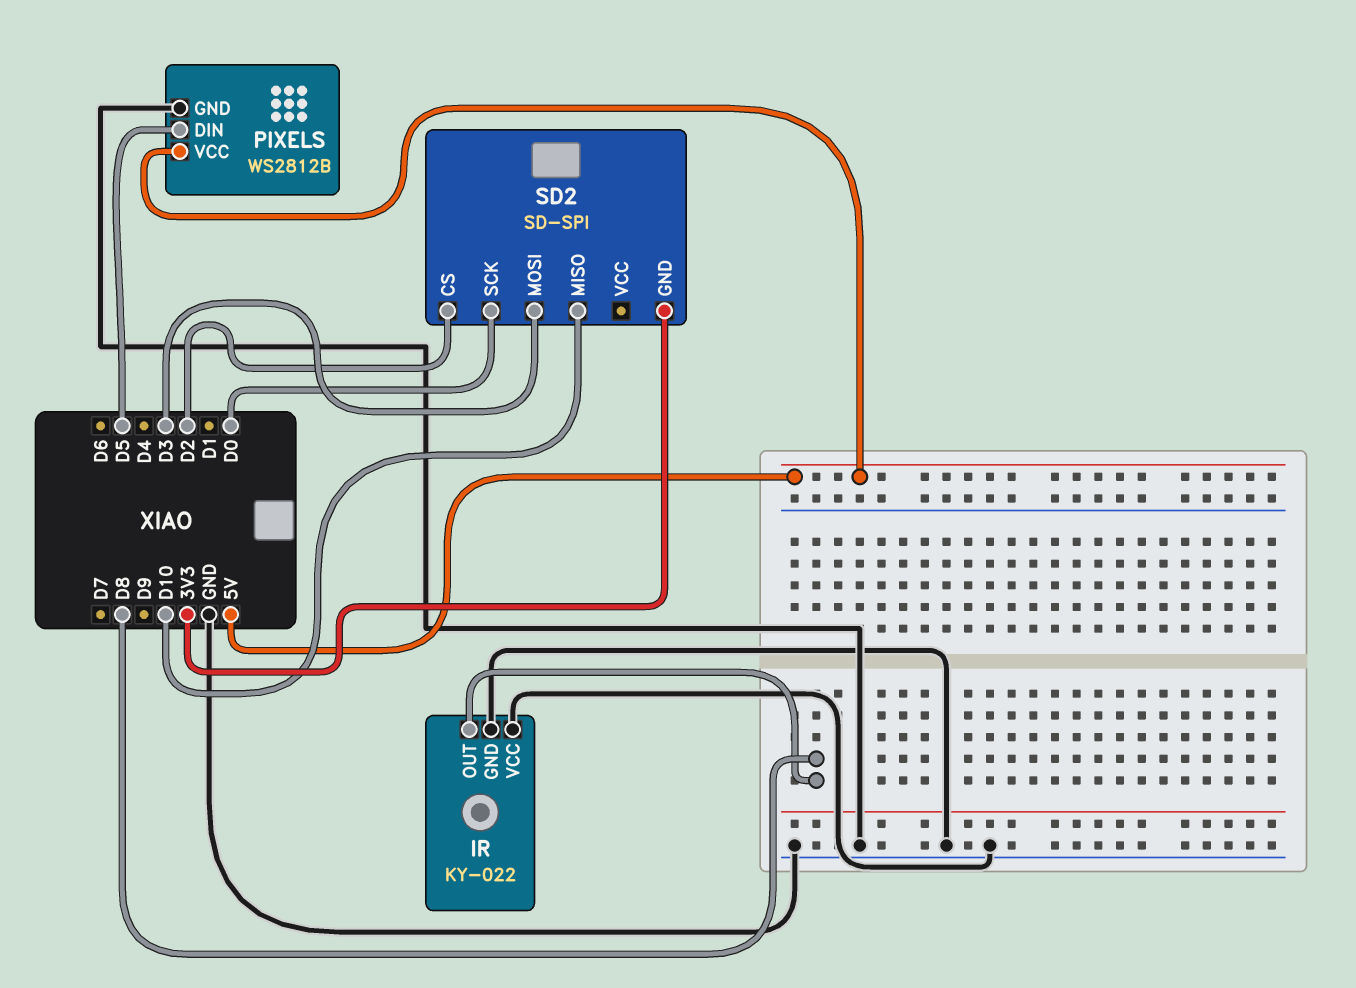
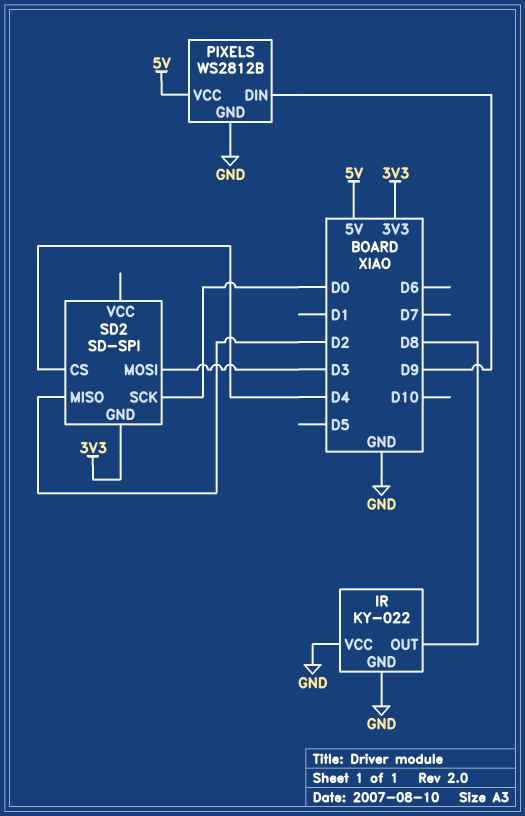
PIXELS pin DIN: D5 -> D9
SD2 pin CS: D2 -> D4
SD2 pin MISO: D10 -> D2

